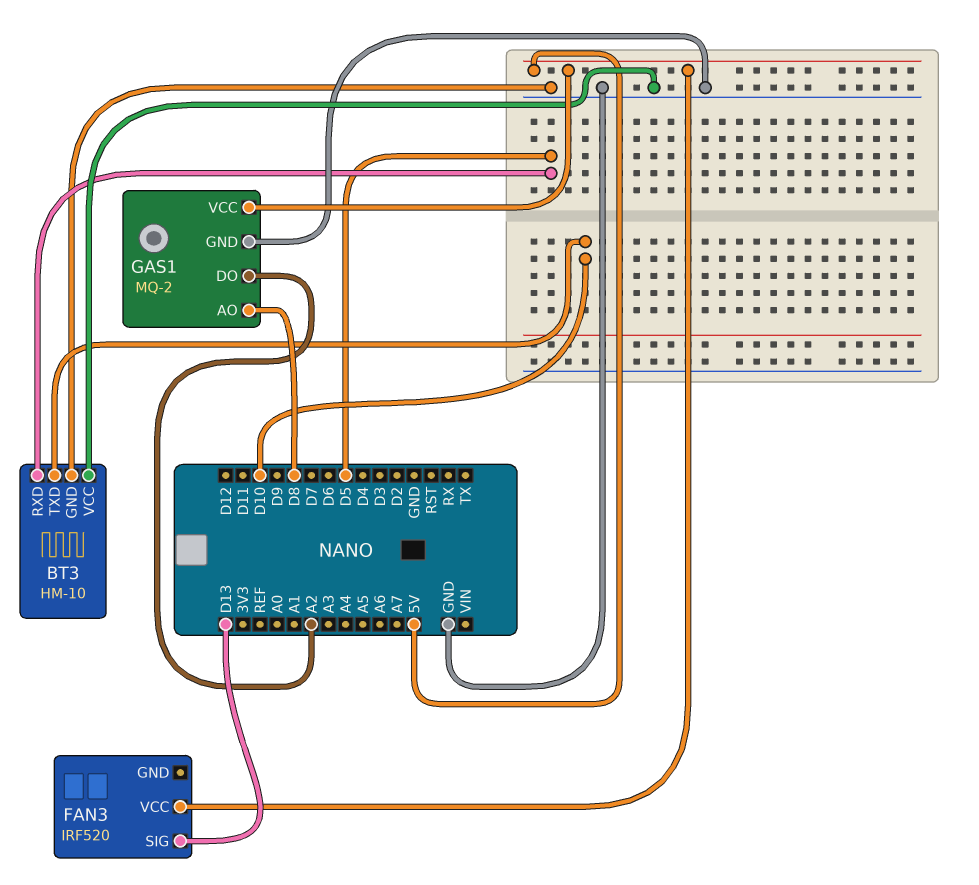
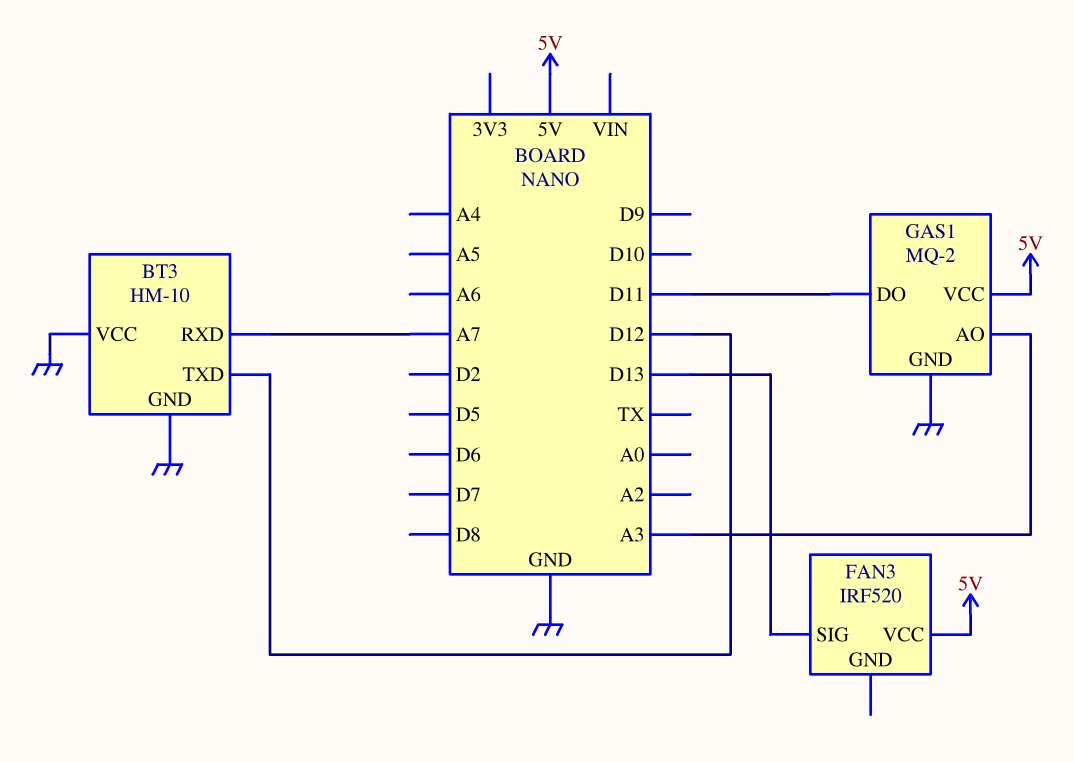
BT3 pin RXD: D5 -> A7
BT3 pin TXD: D10 -> D12
GAS1 pin AO: D8 -> A3
GAS1 pin DO: A2 -> D11

